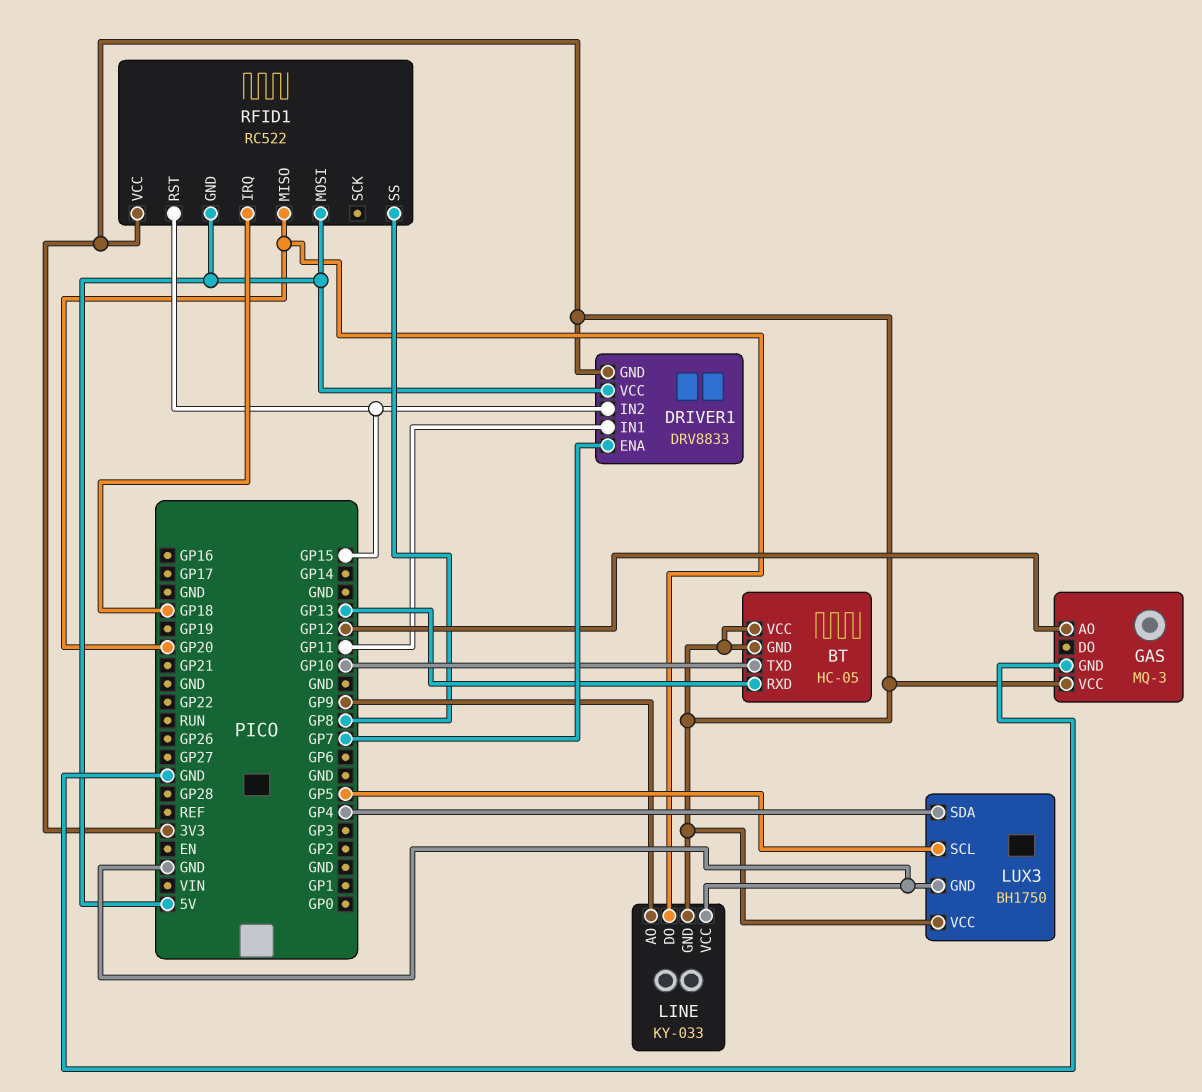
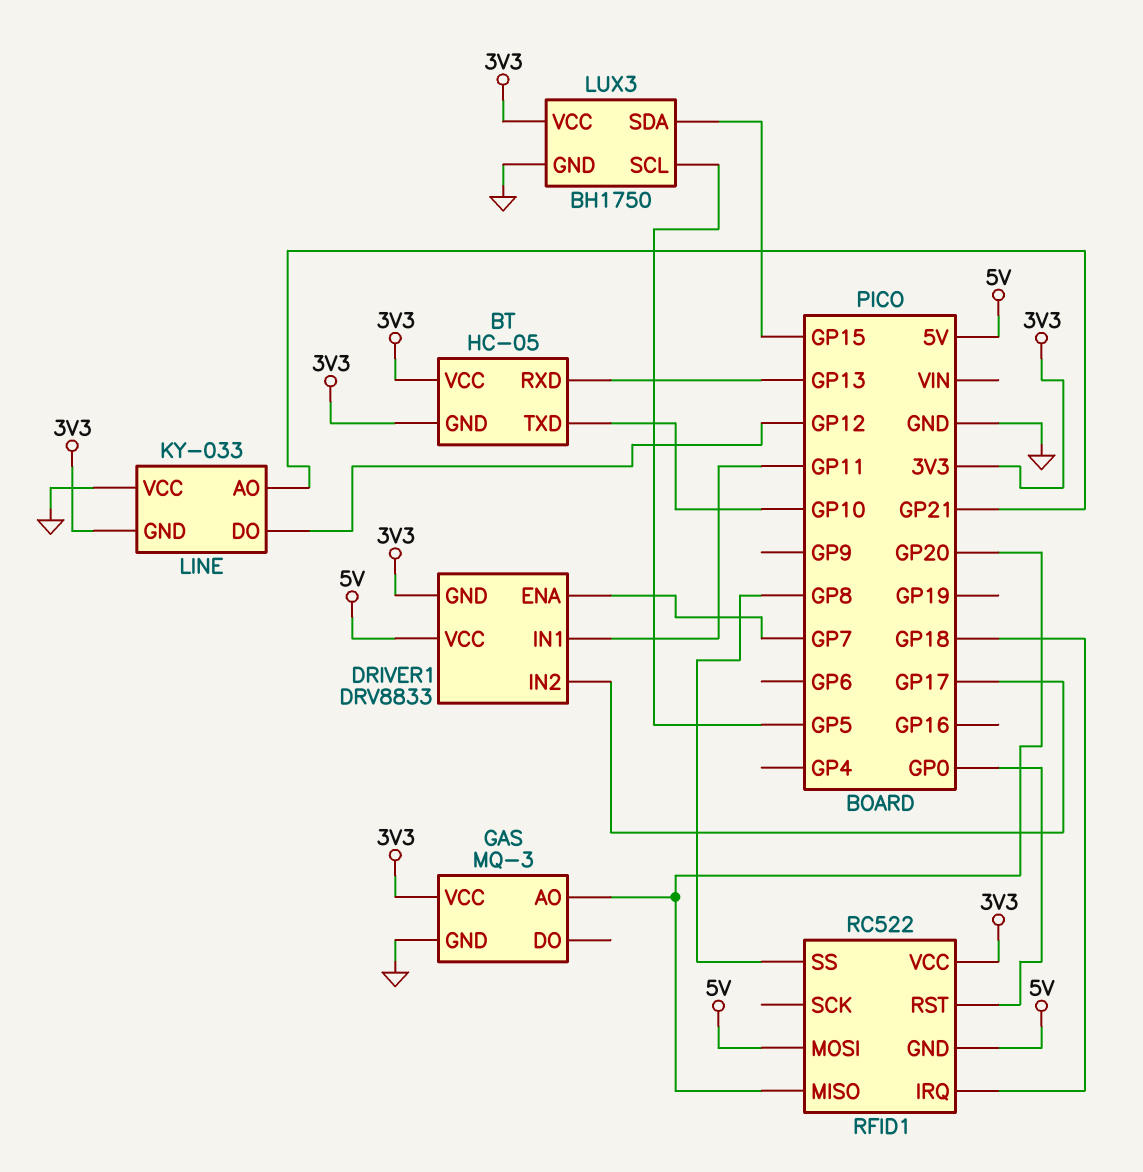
DRIVER1 pin IN2: GP15 -> GP17
GAS pin AO: GP12 -> GP20
LINE pin AO: GP9 -> GP21
LINE pin DO: GP20 -> GP12
LUX3 pin SDA: GP4 -> GP15
RFID1 pin RST: GP15 -> GP0

